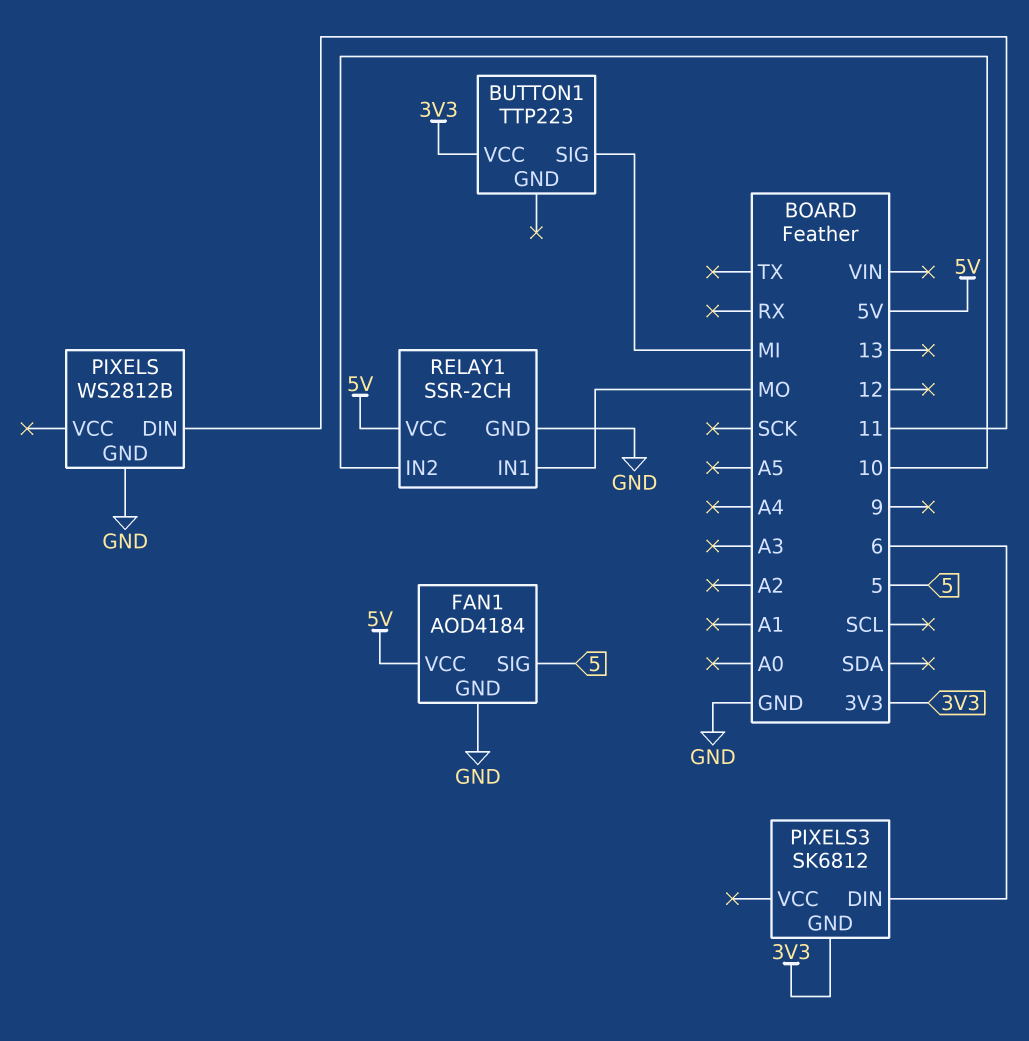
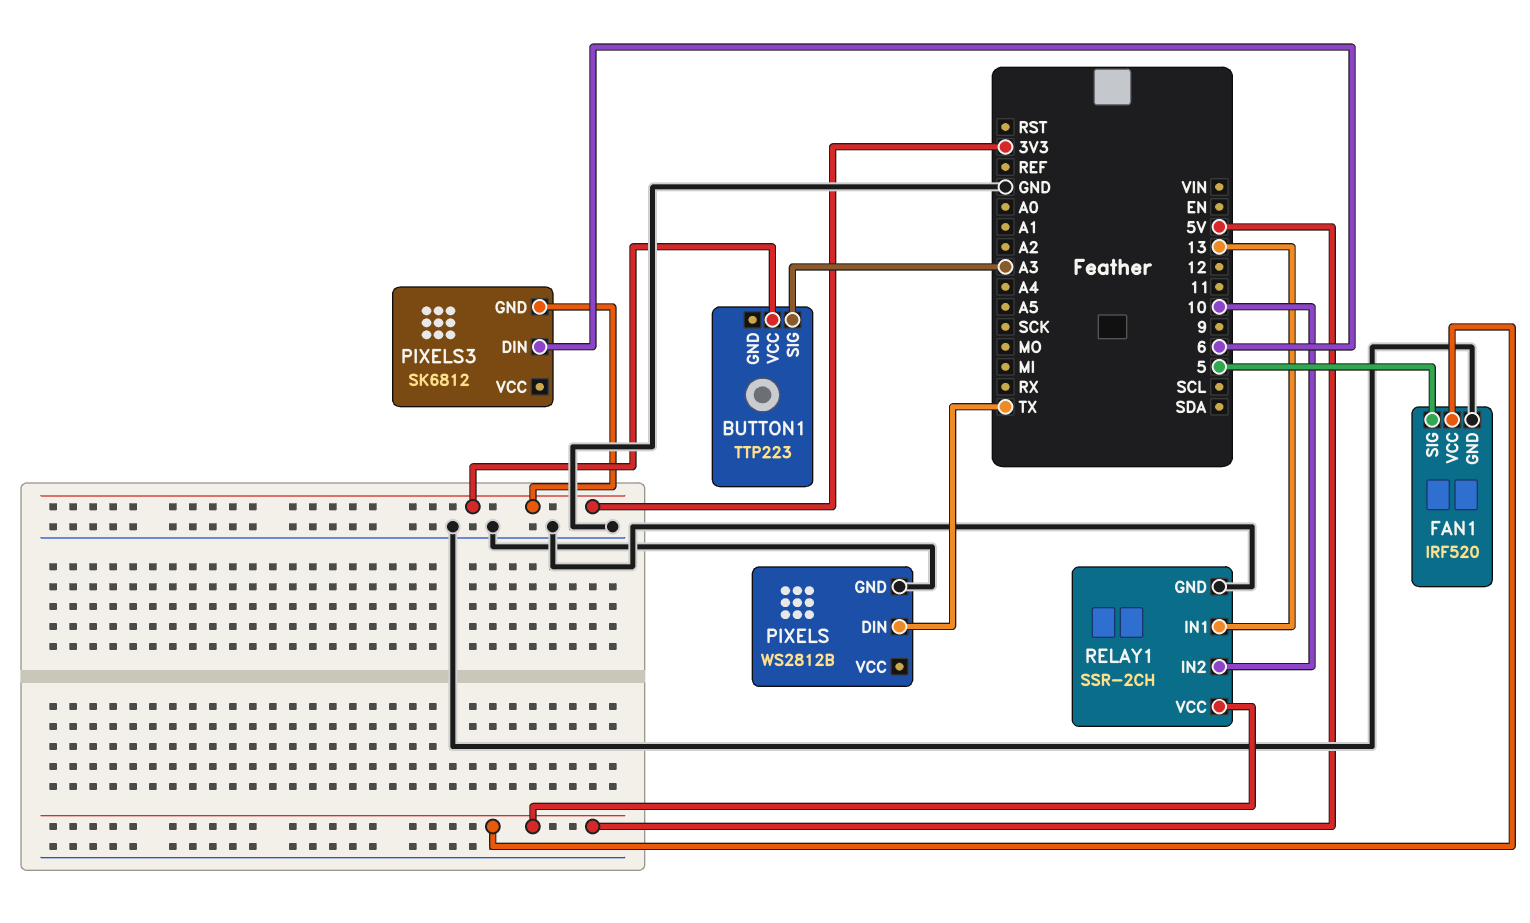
BUTTON1 pin SIG: MI -> A3
FAN1: AOD4184 -> IRF520
PIXELS pin DIN: 11 -> TX
RELAY1 pin IN1: MO -> 13

